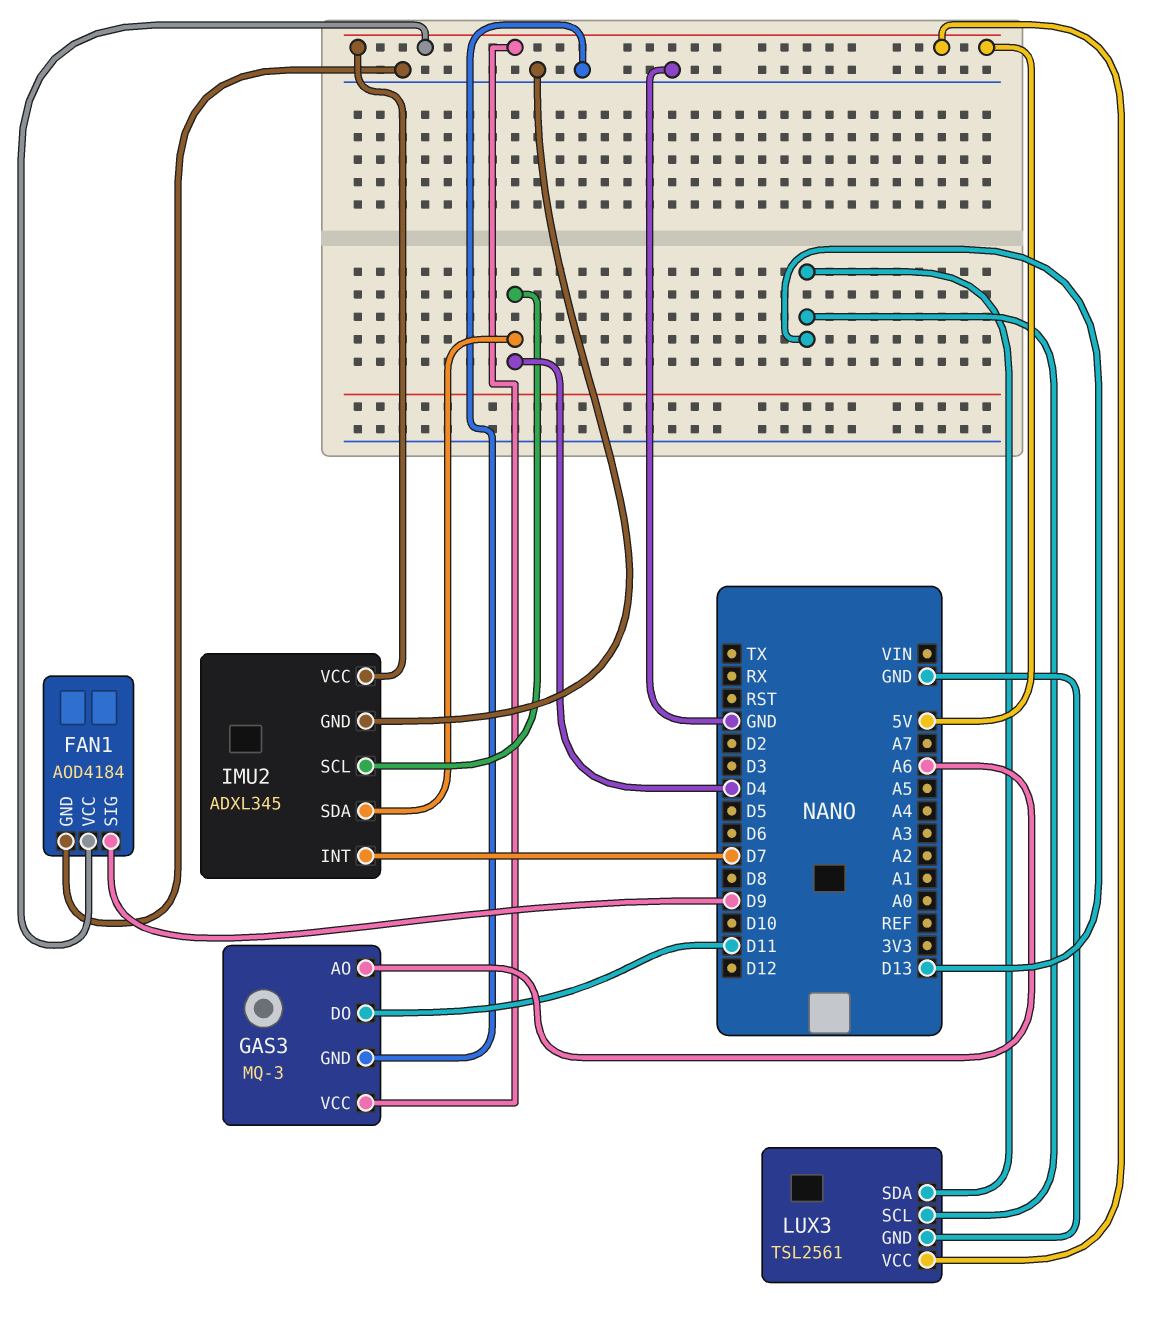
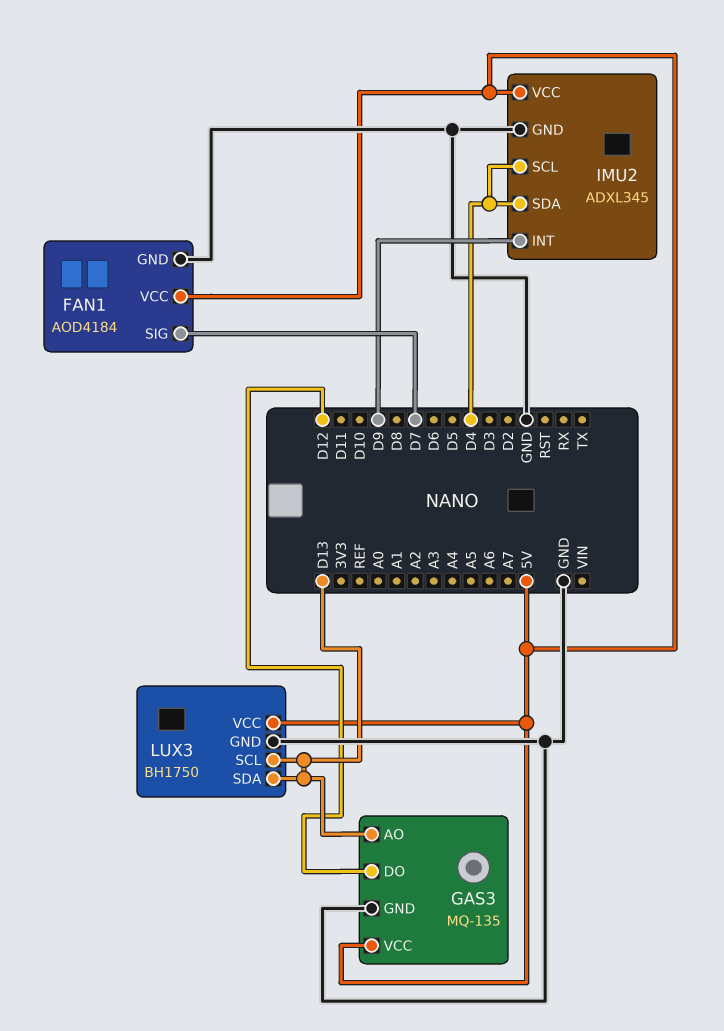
FAN1 pin SIG: D9 -> D7
GAS3: MQ-3 -> MQ-135
GAS3 pin AO: A6 -> D13
GAS3 pin DO: D11 -> D12
IMU2 pin INT: D7 -> D9
LUX3: TSL2561 -> BH1750

